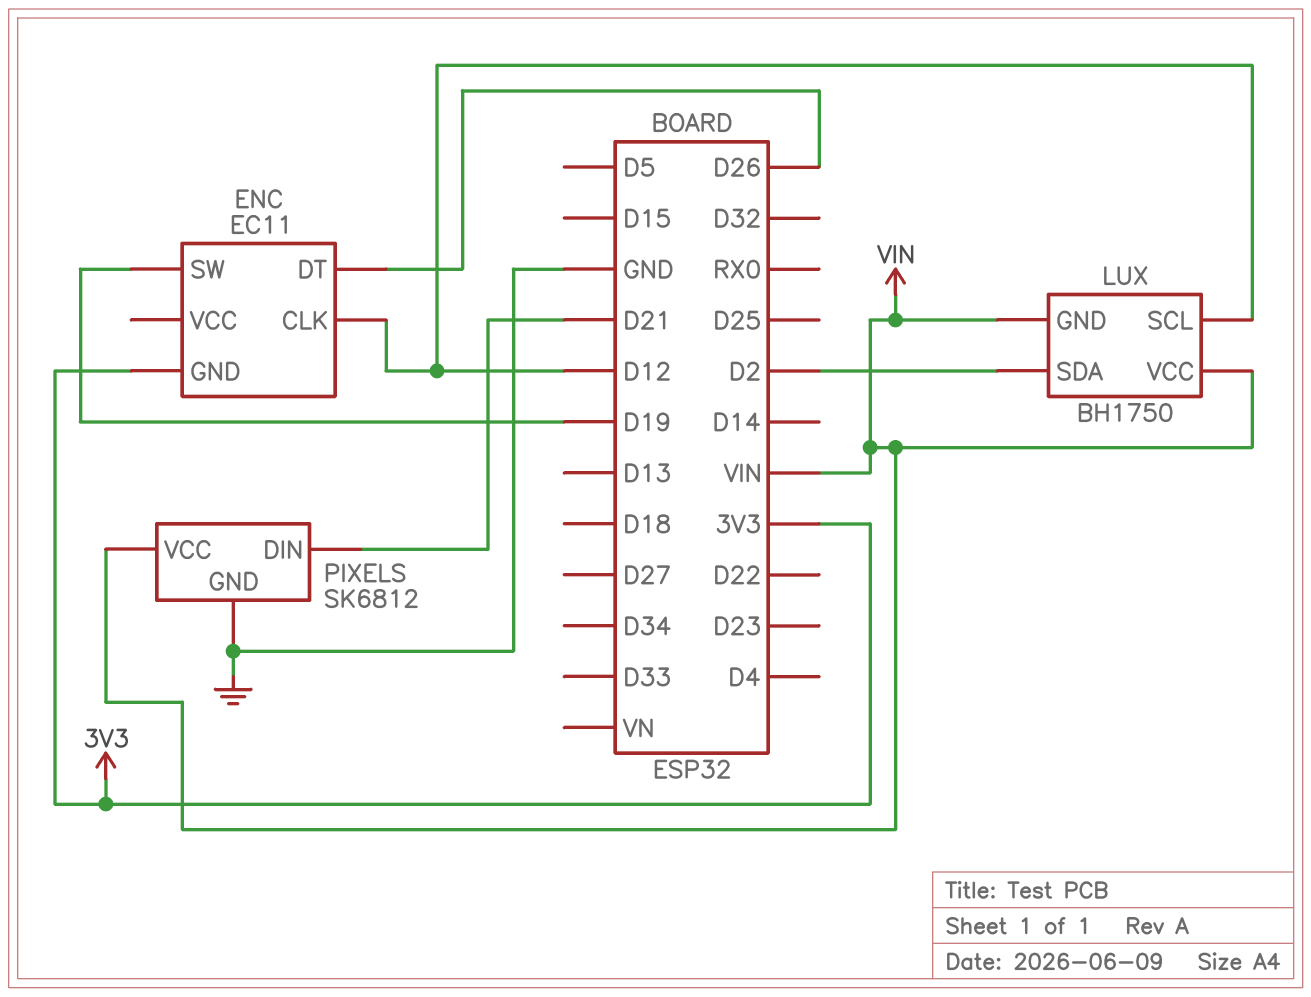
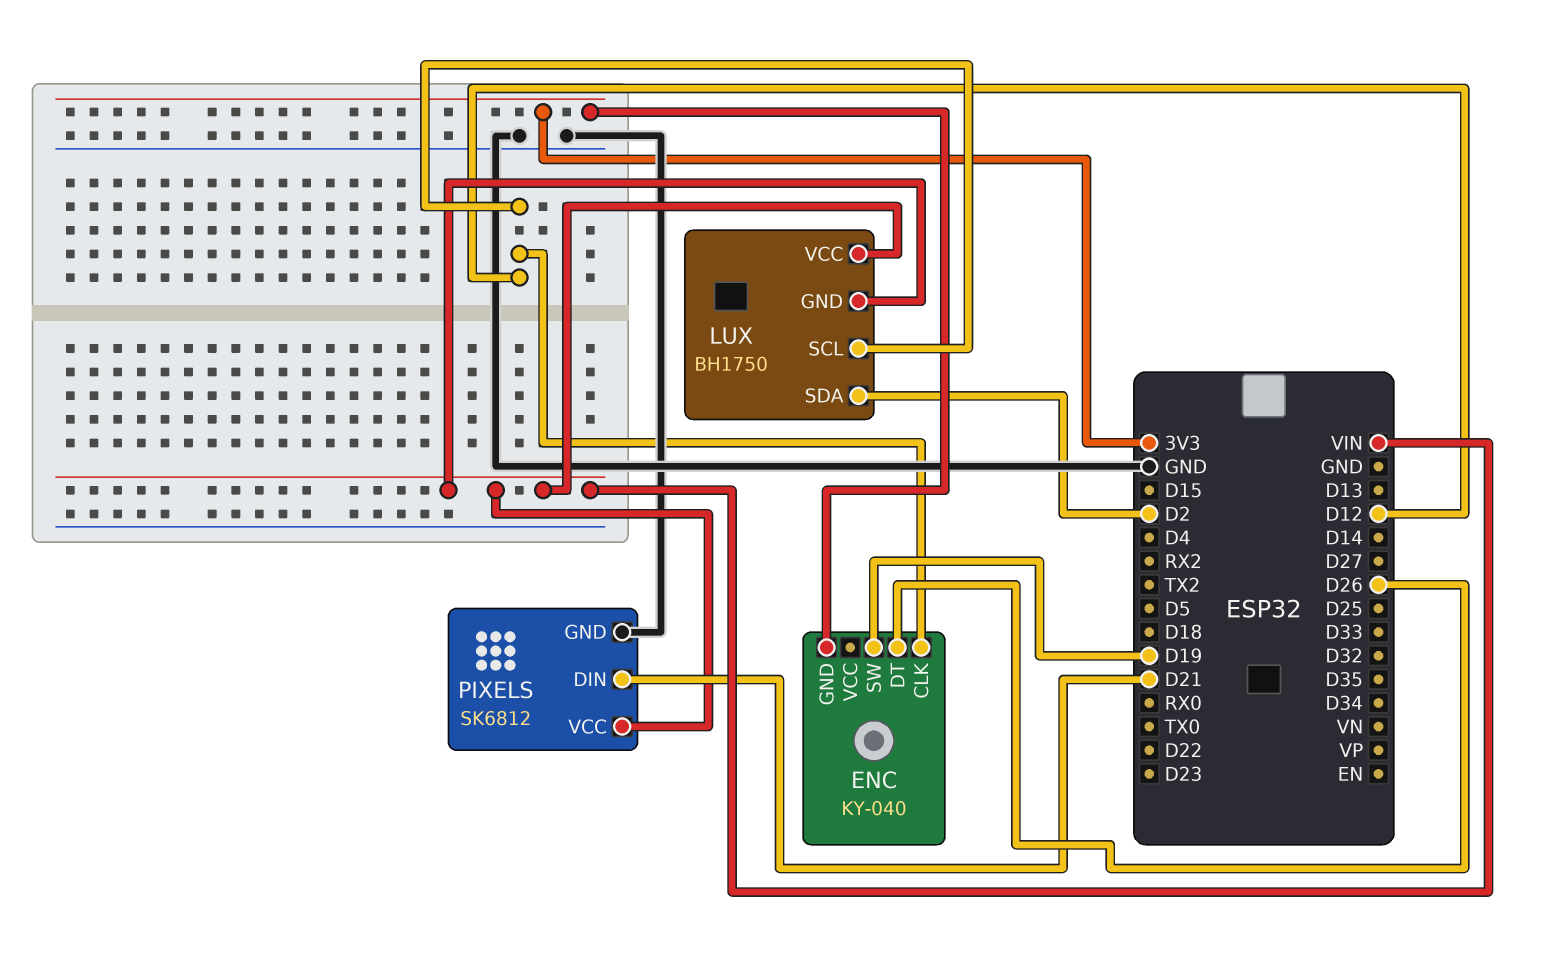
ENC: EC11 -> KY-040

